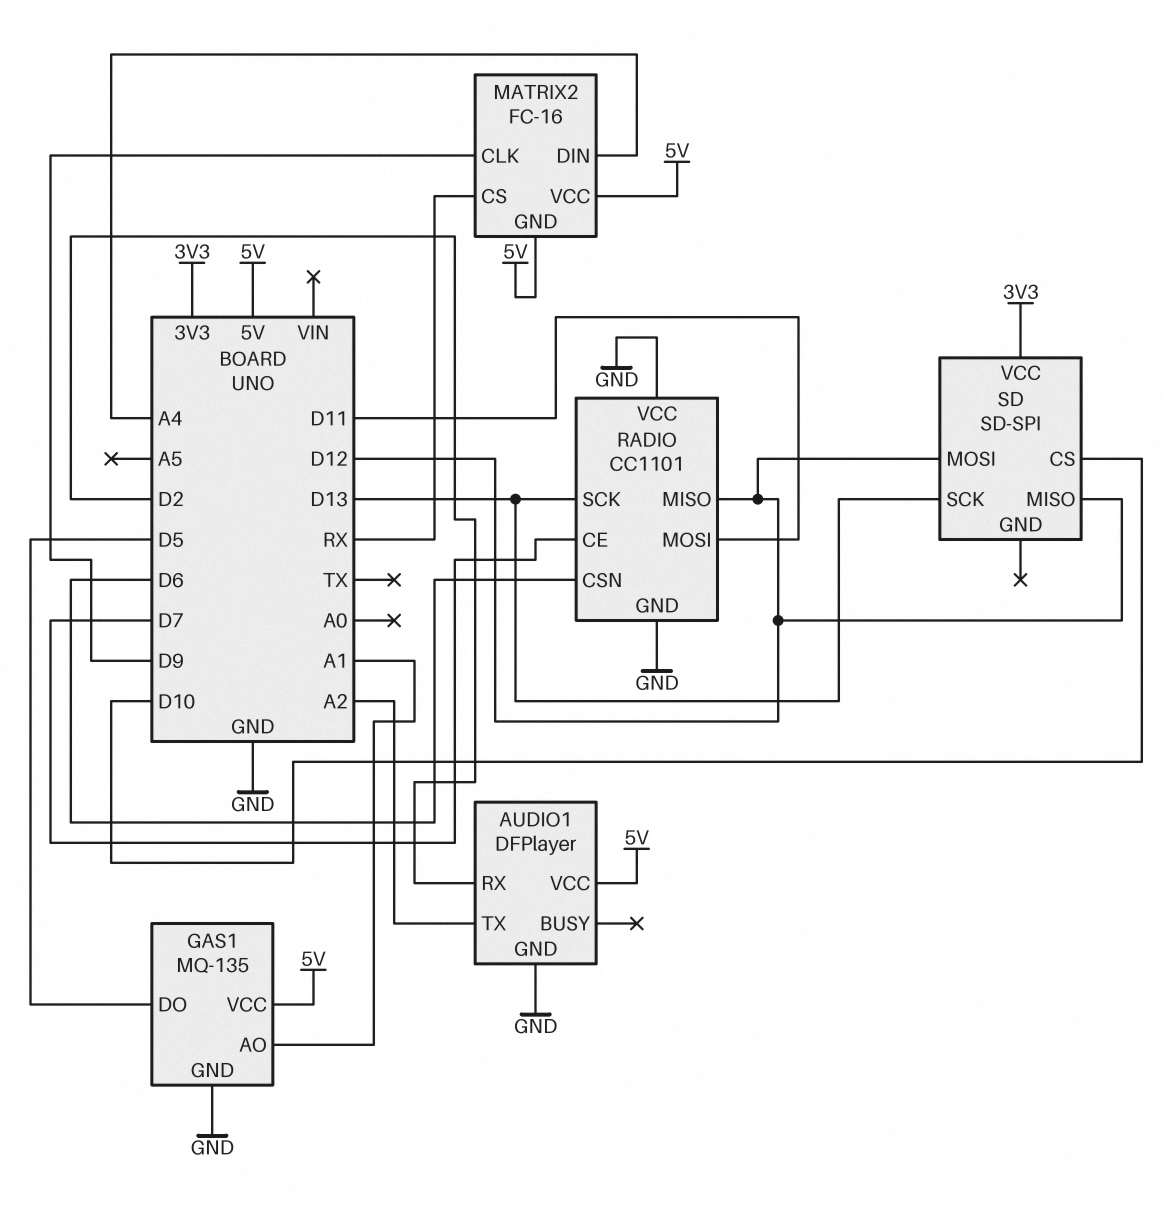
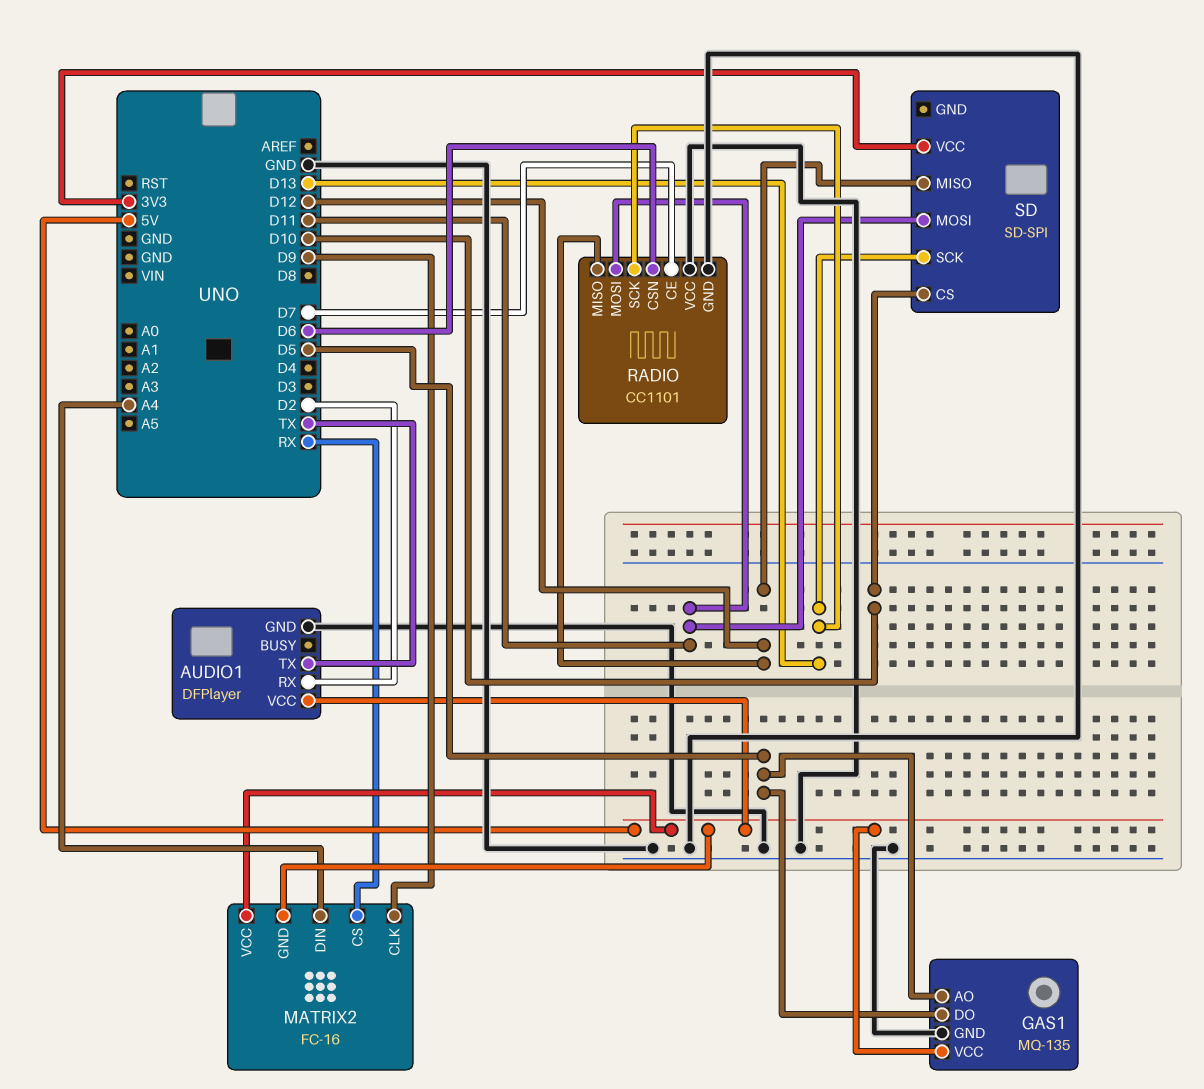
AUDIO1 pin TX: A2 -> TX
GAS1 pin AO: A1 -> D5
SD pin MOSI: D12 -> D11

